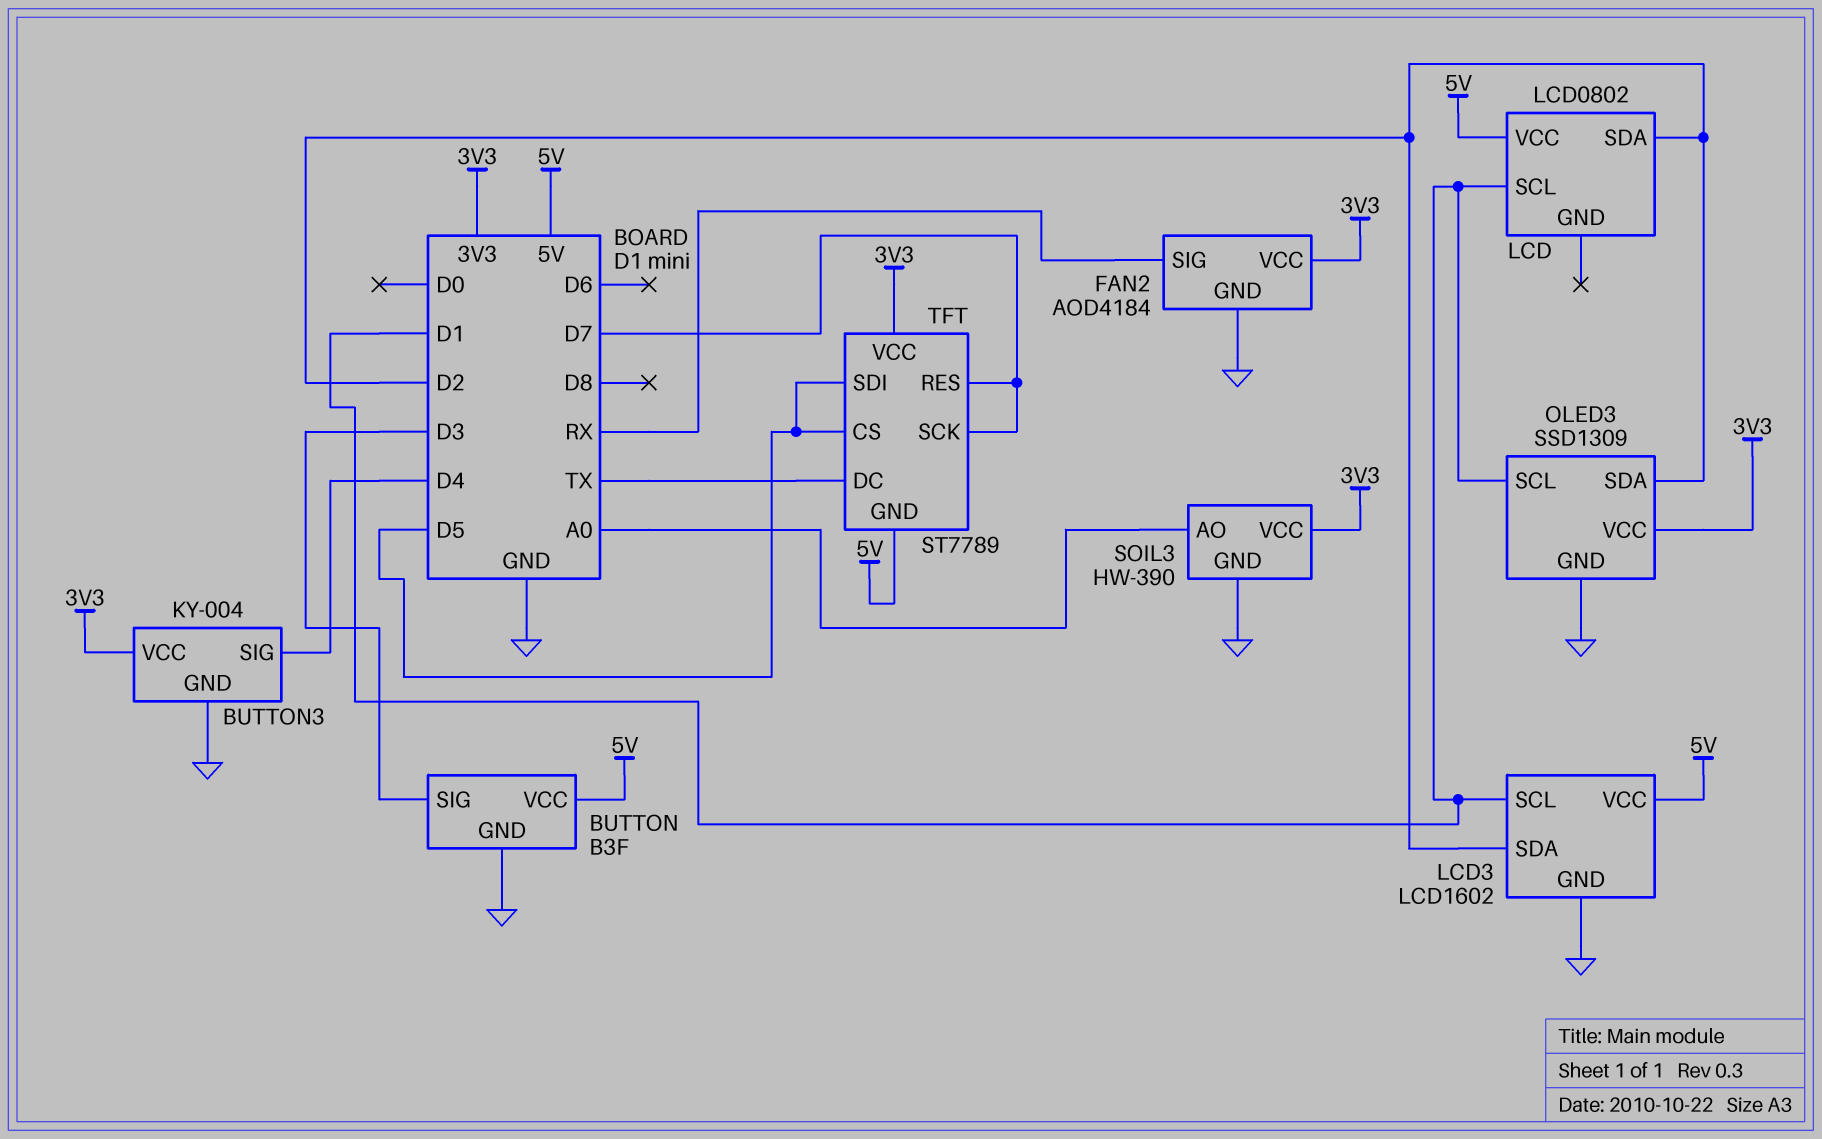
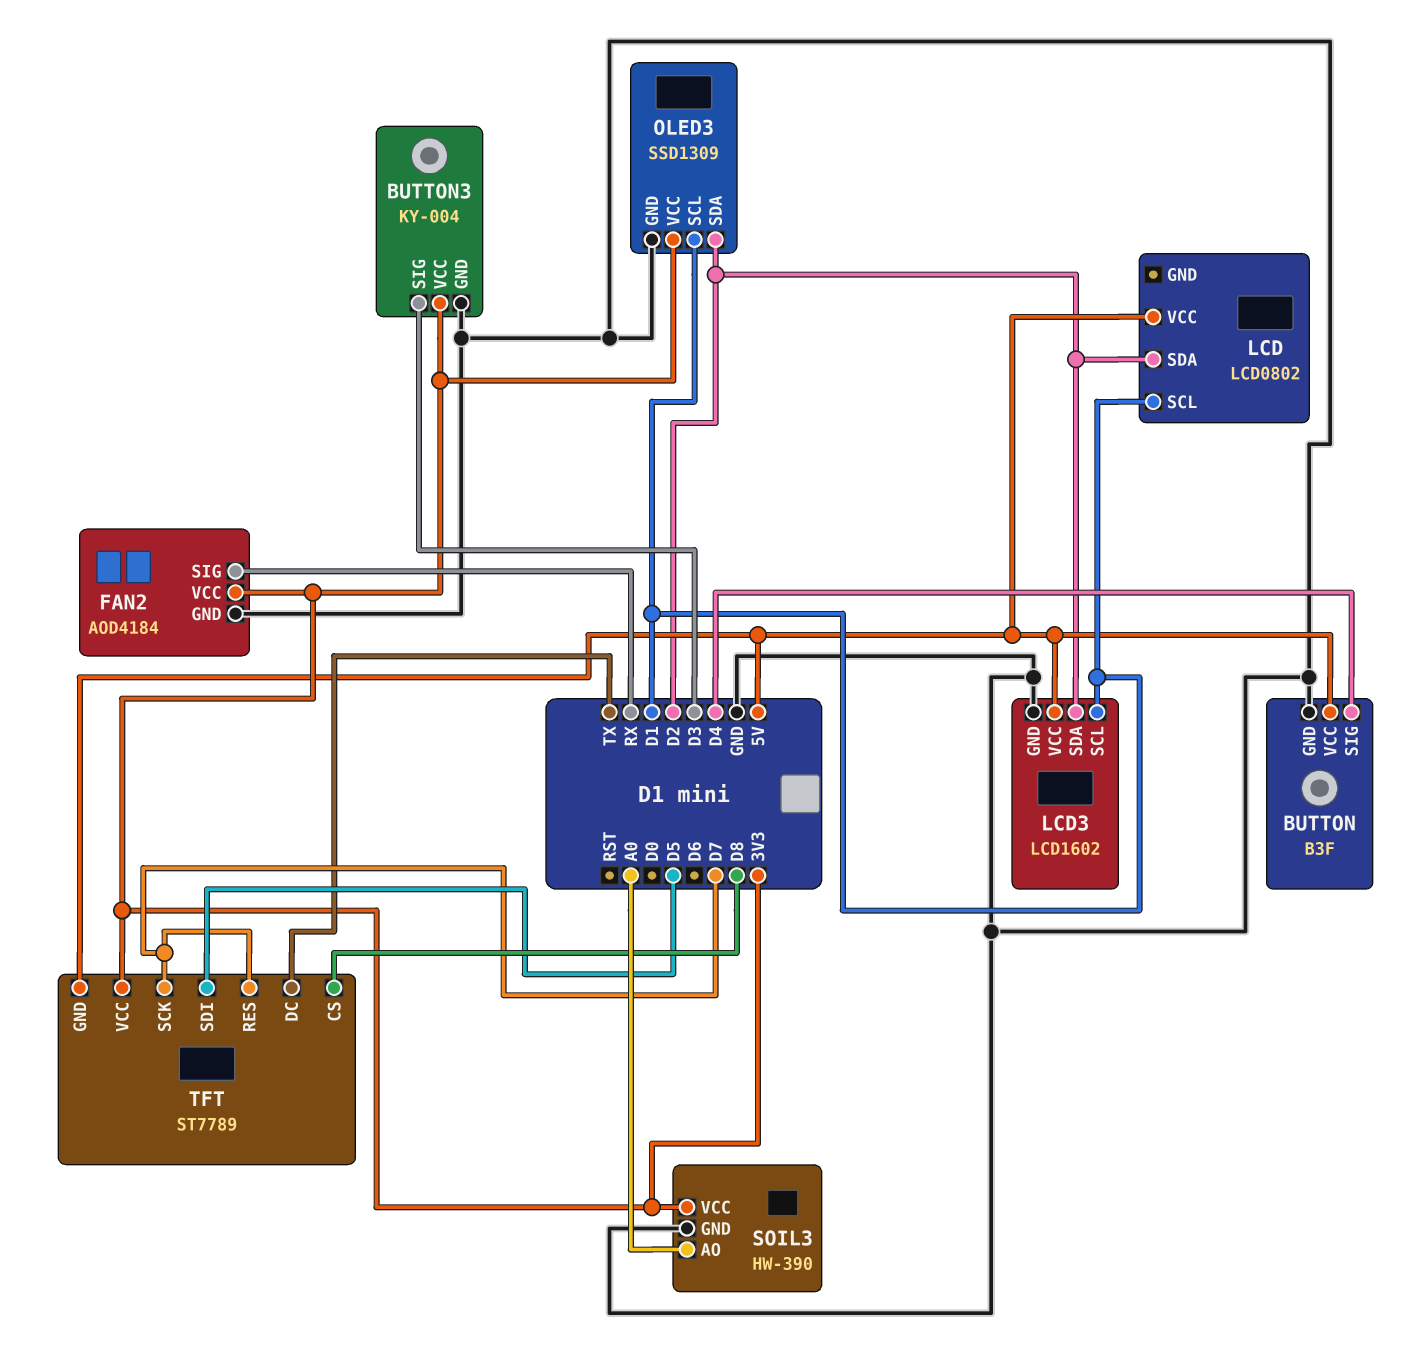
BUTTON pin SIG: D3 -> D4
BUTTON3 pin SIG: D4 -> D3
TFT pin CS: D5 -> D8

